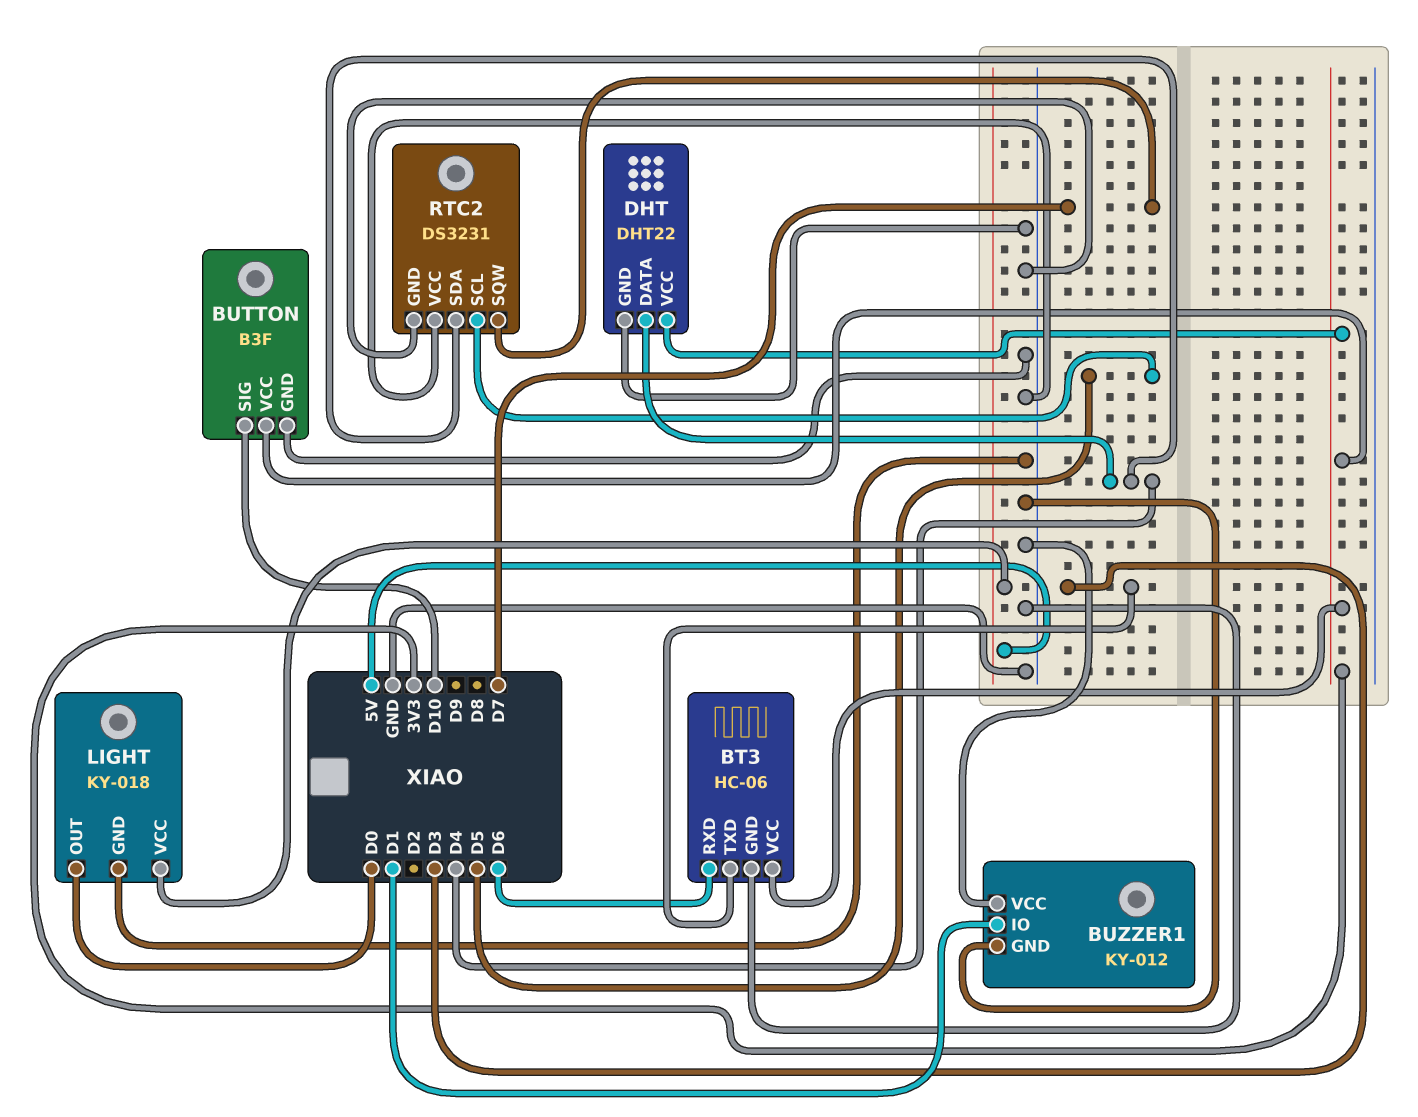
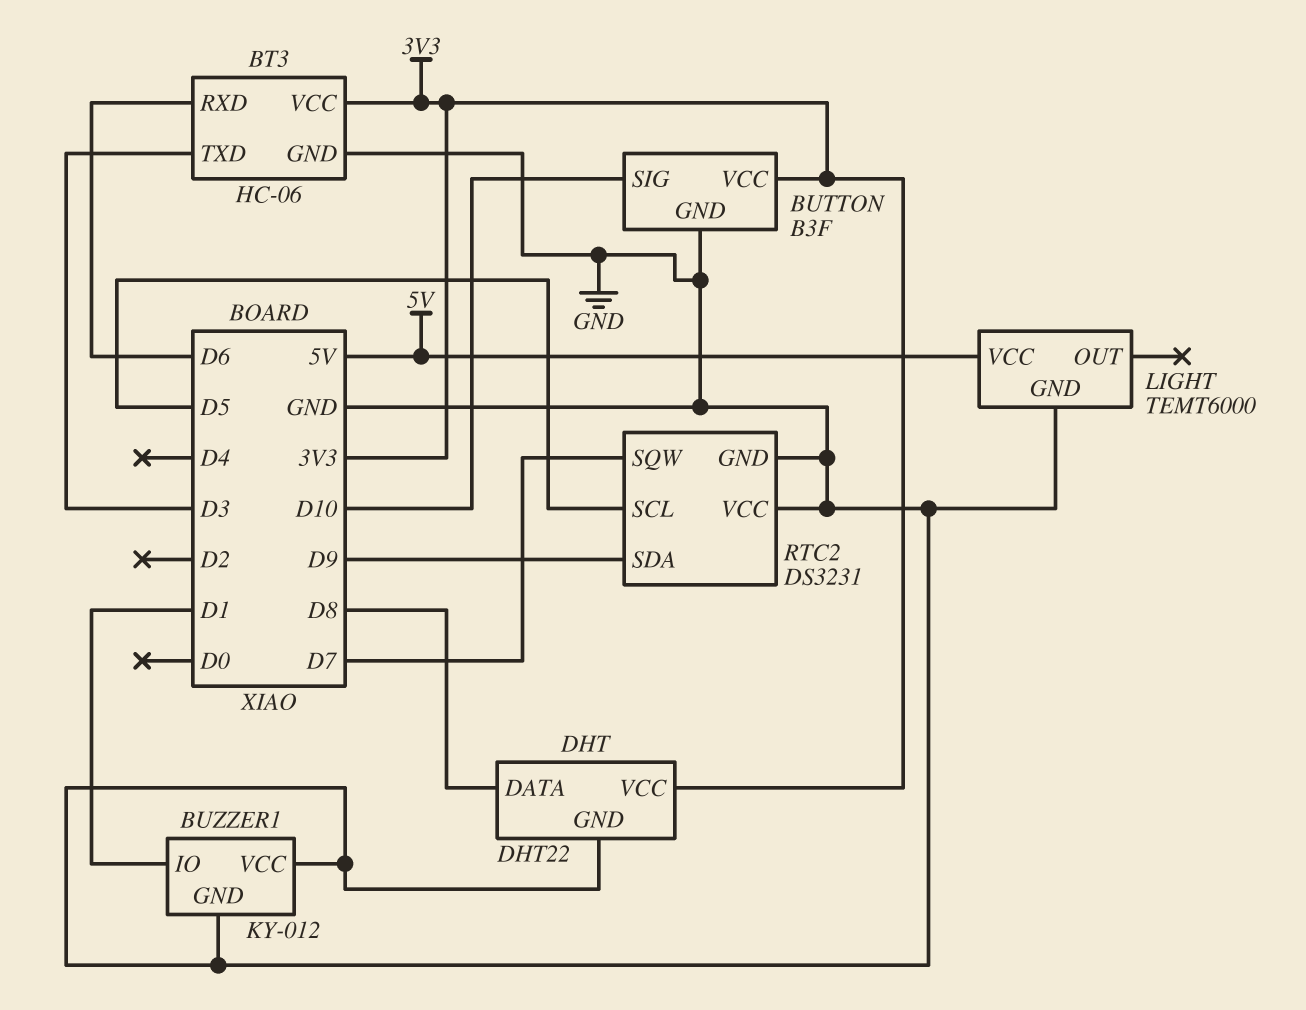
DHT pin DATA: D4 -> D8
LIGHT: KY-018 -> TEMT6000
LIGHT pin OUT: D0 -> none
RTC2 pin SDA: D4 -> D9

